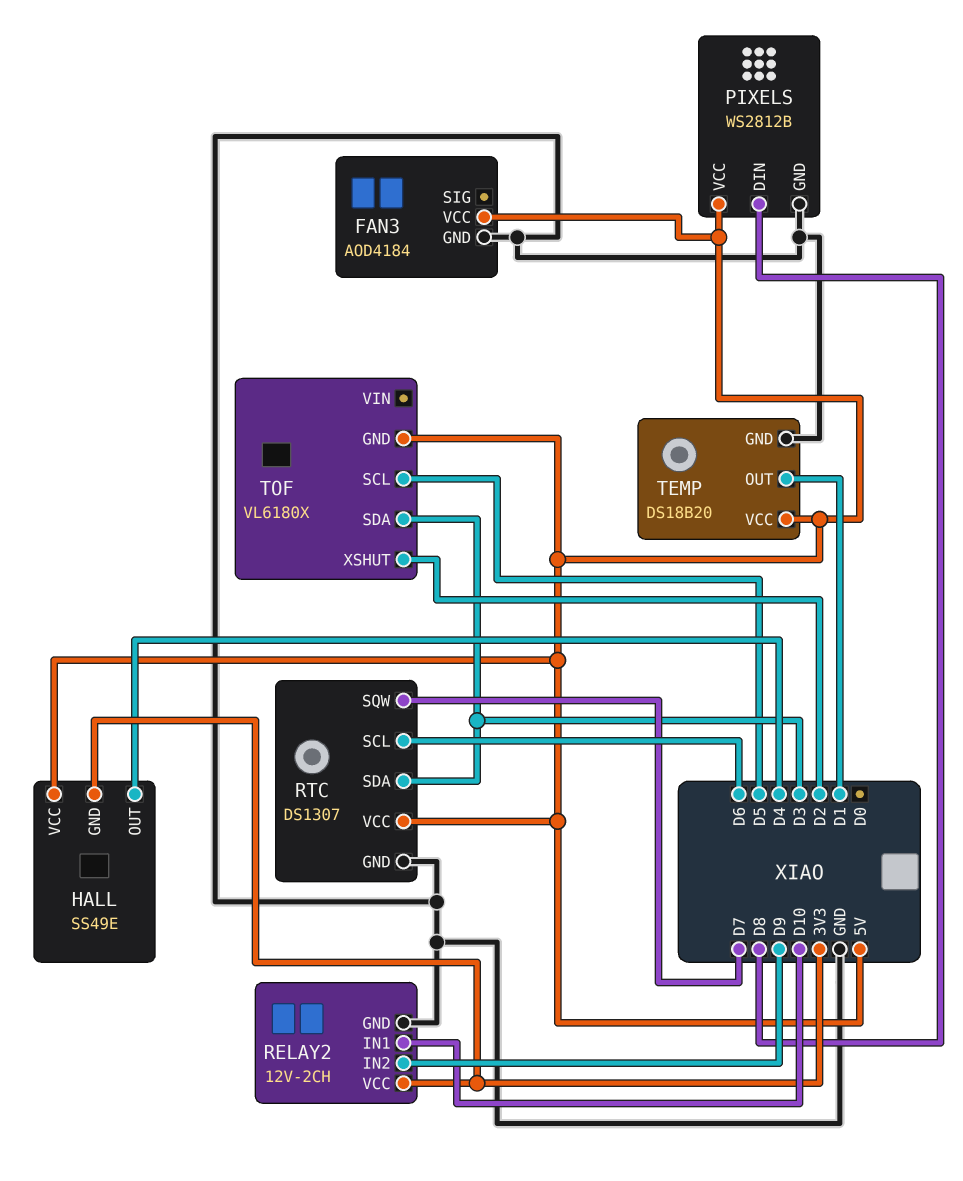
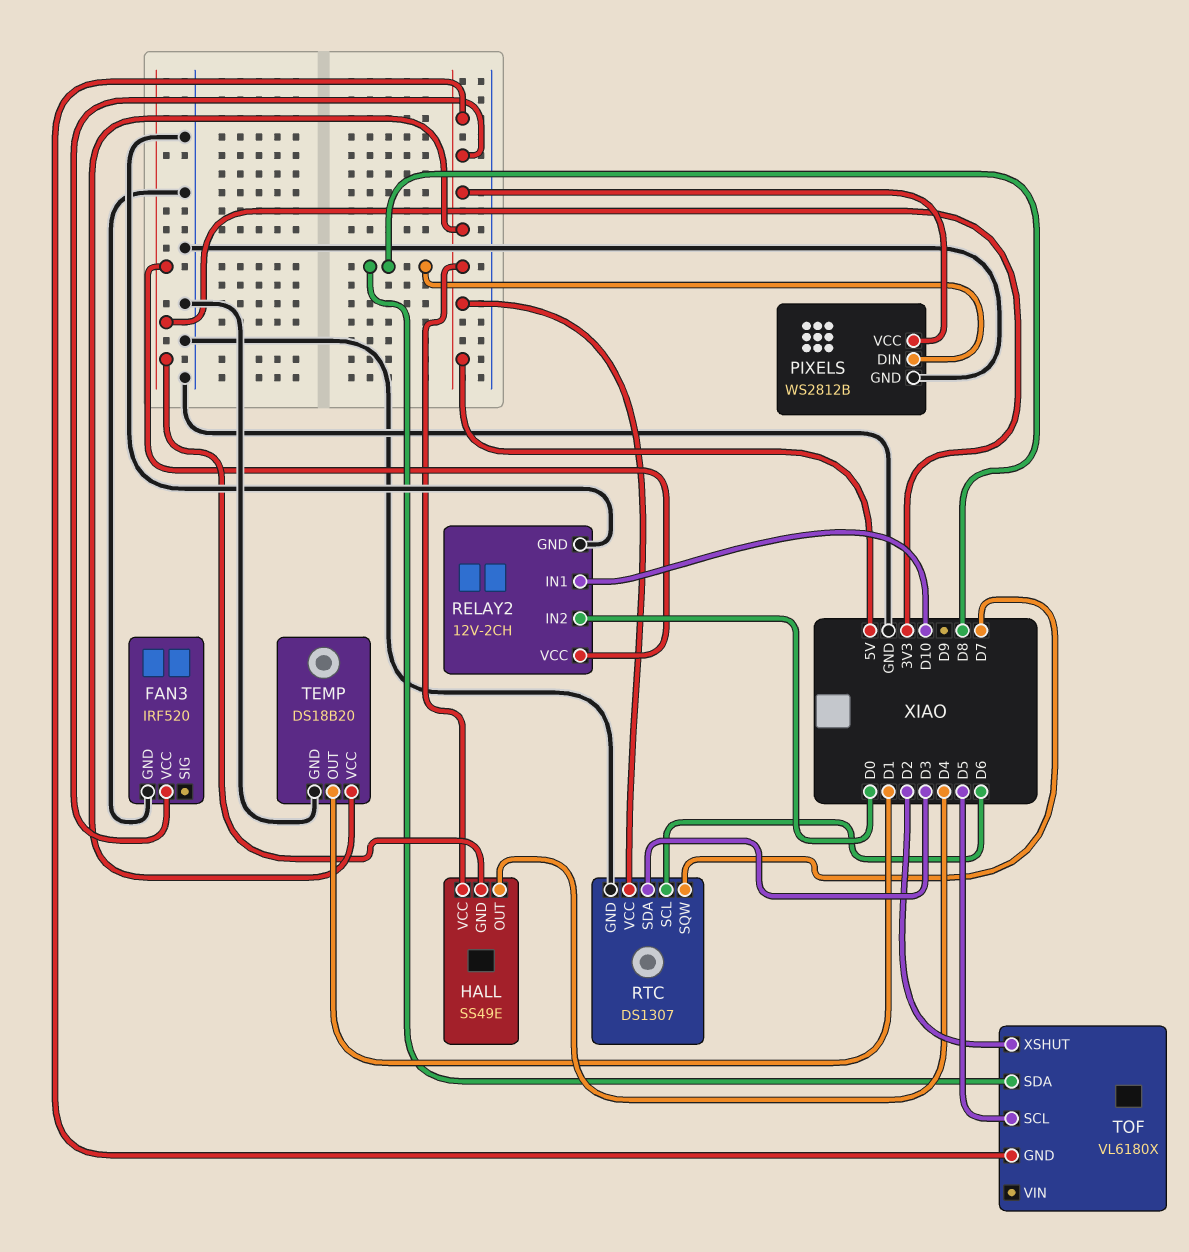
FAN3: AOD4184 -> IRF520
RELAY2 pin IN2: D9 -> D0
TOF pin SDA: D3 -> D8

